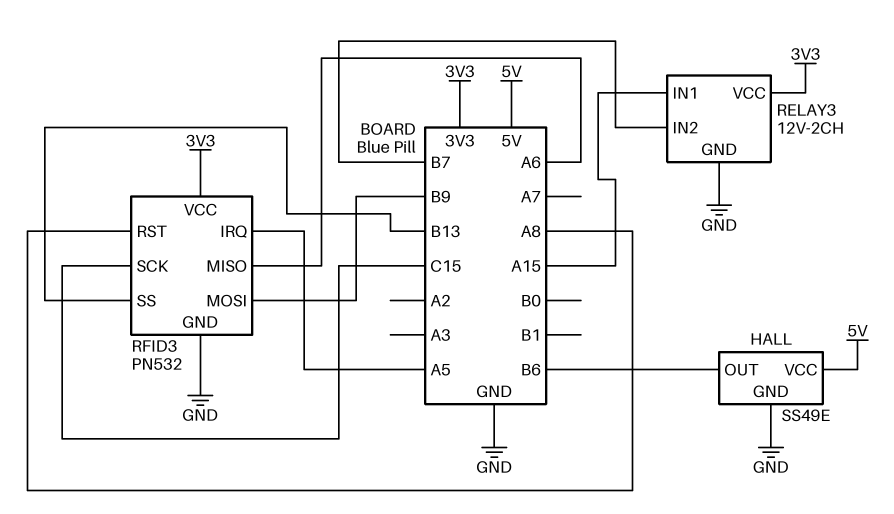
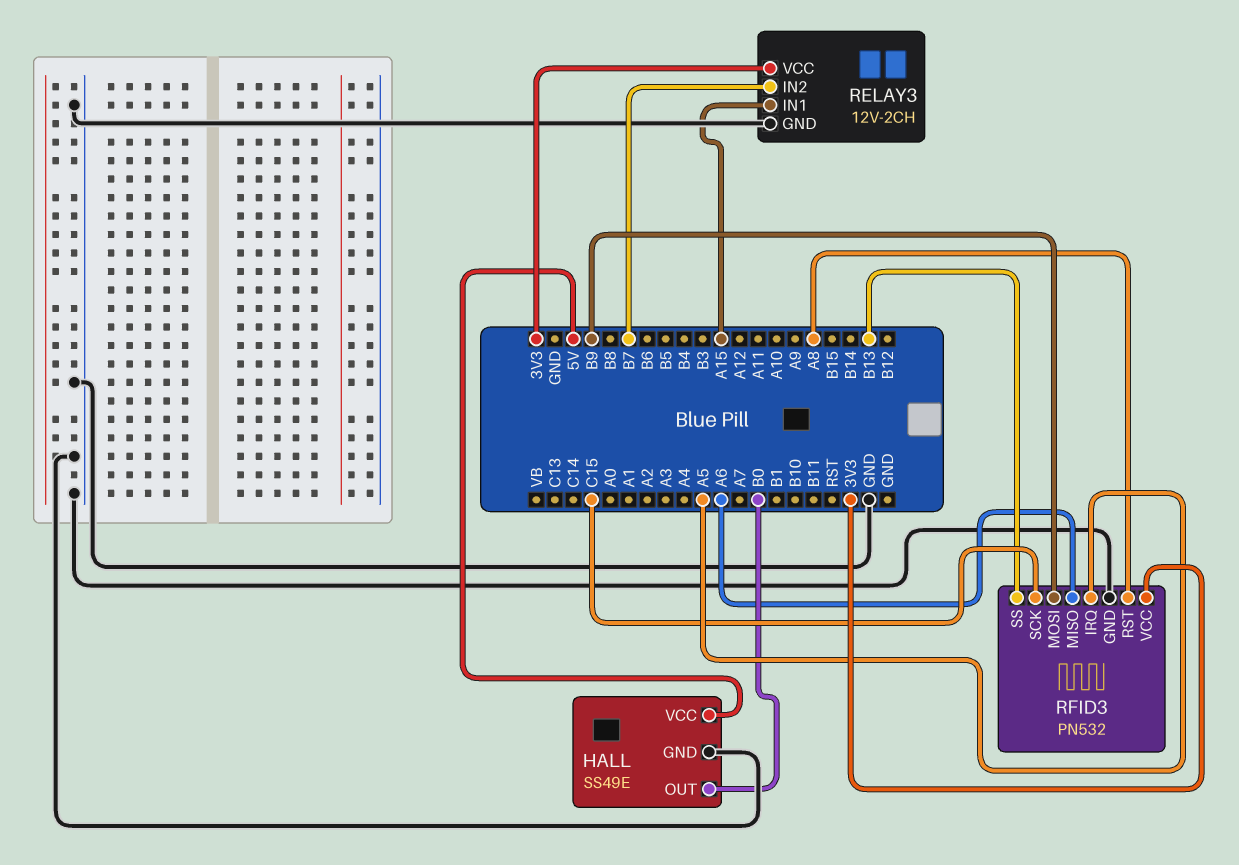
HALL pin OUT: B6 -> B0

